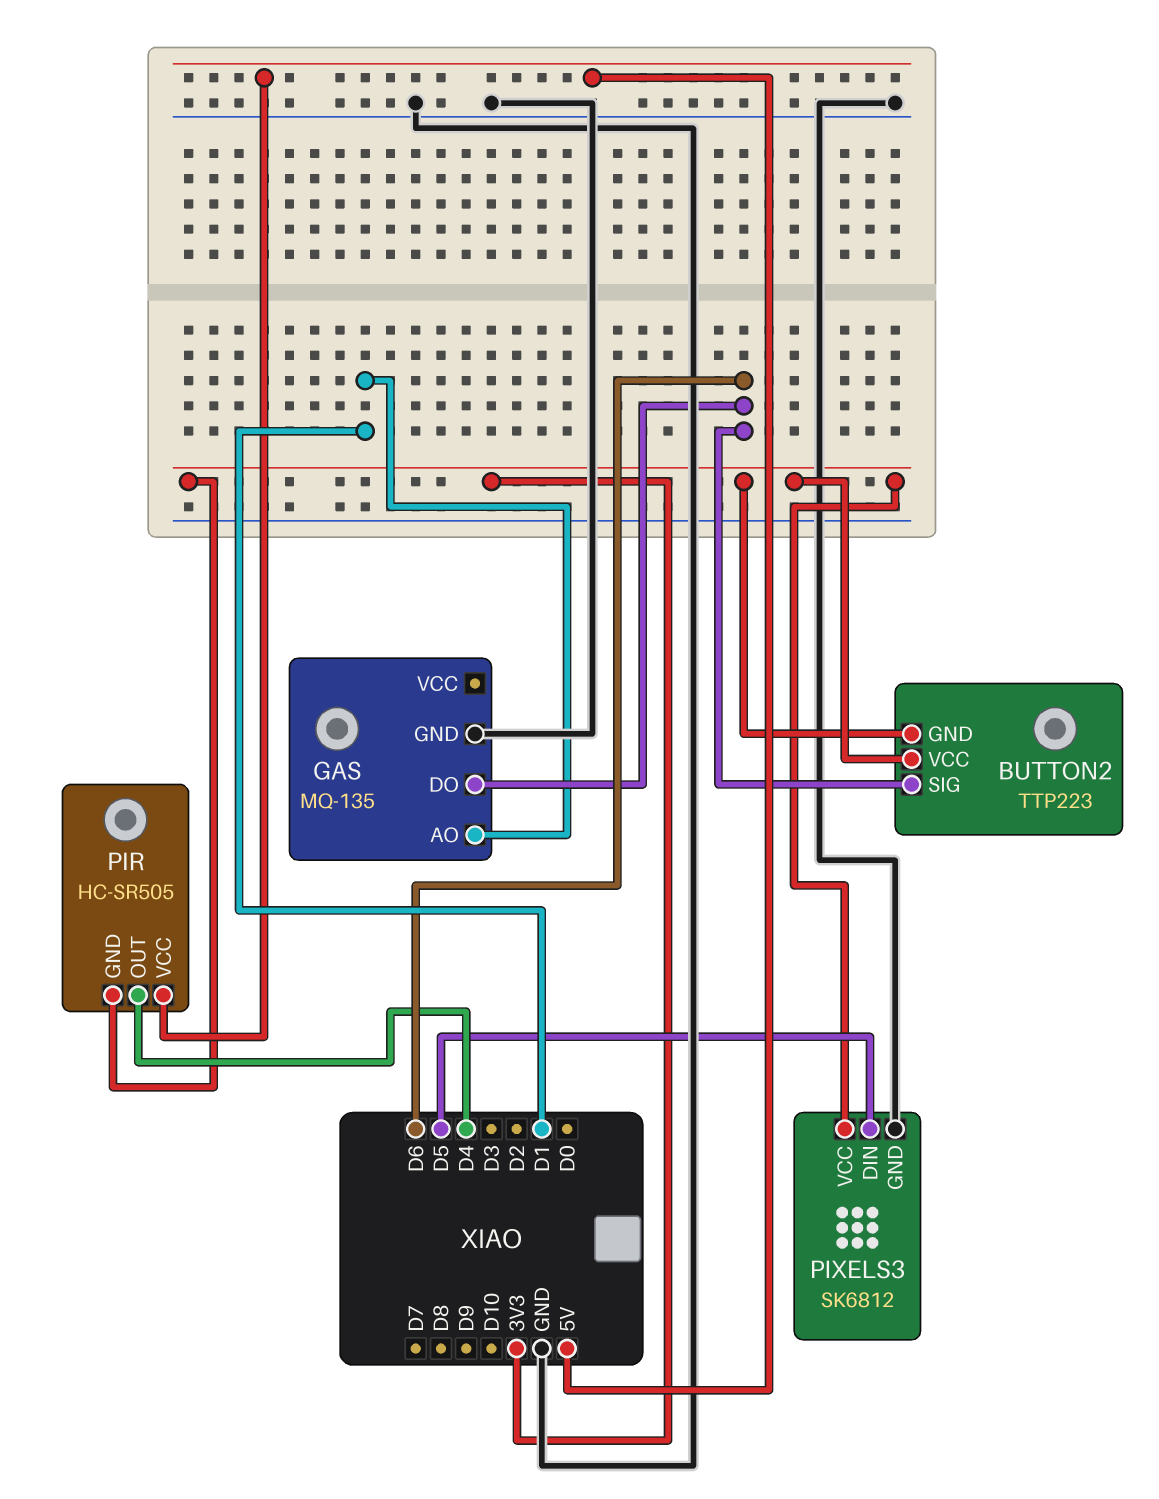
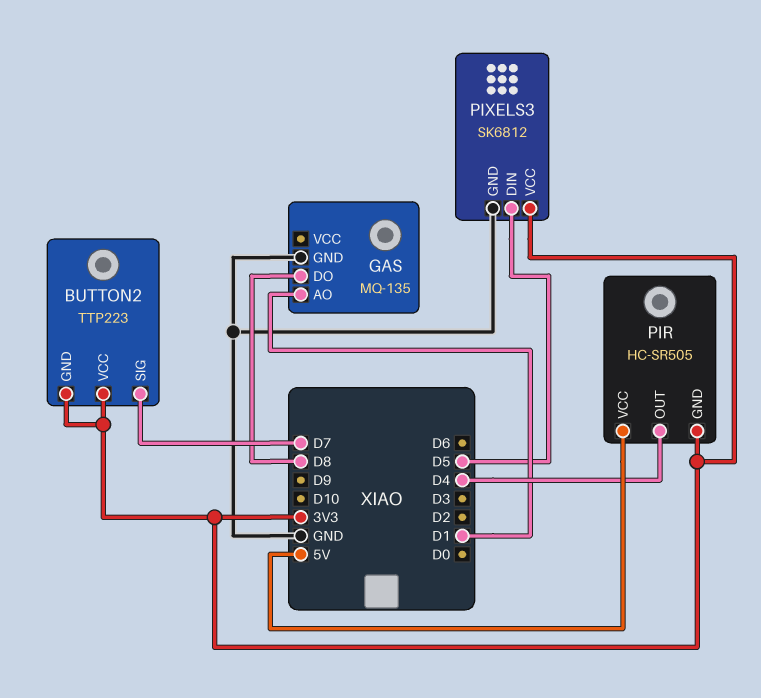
BUTTON2 pin SIG: D6 -> D7
GAS pin DO: D6 -> D8

